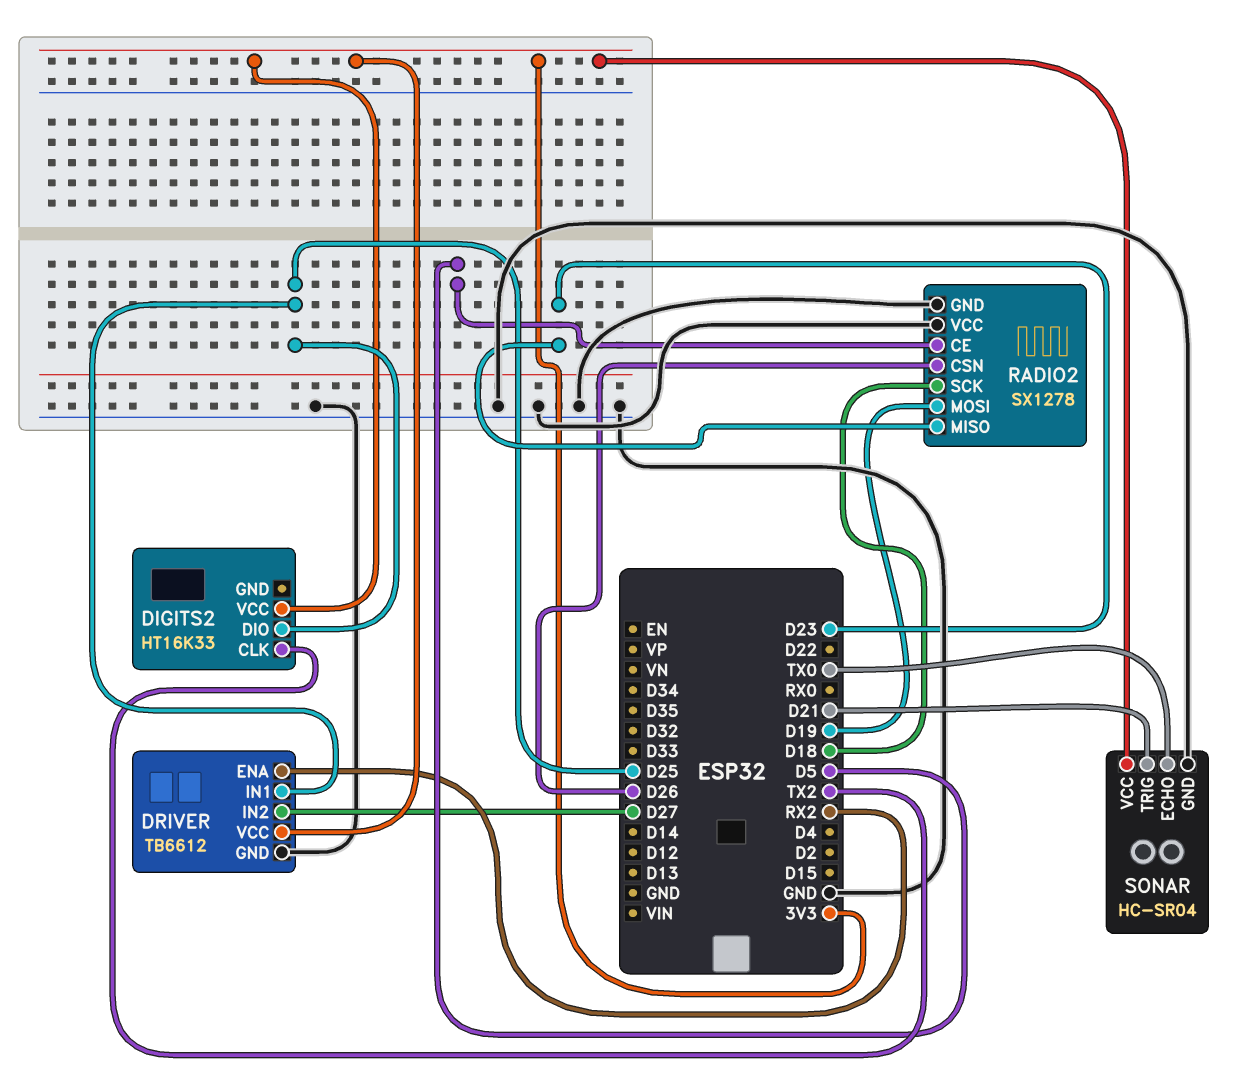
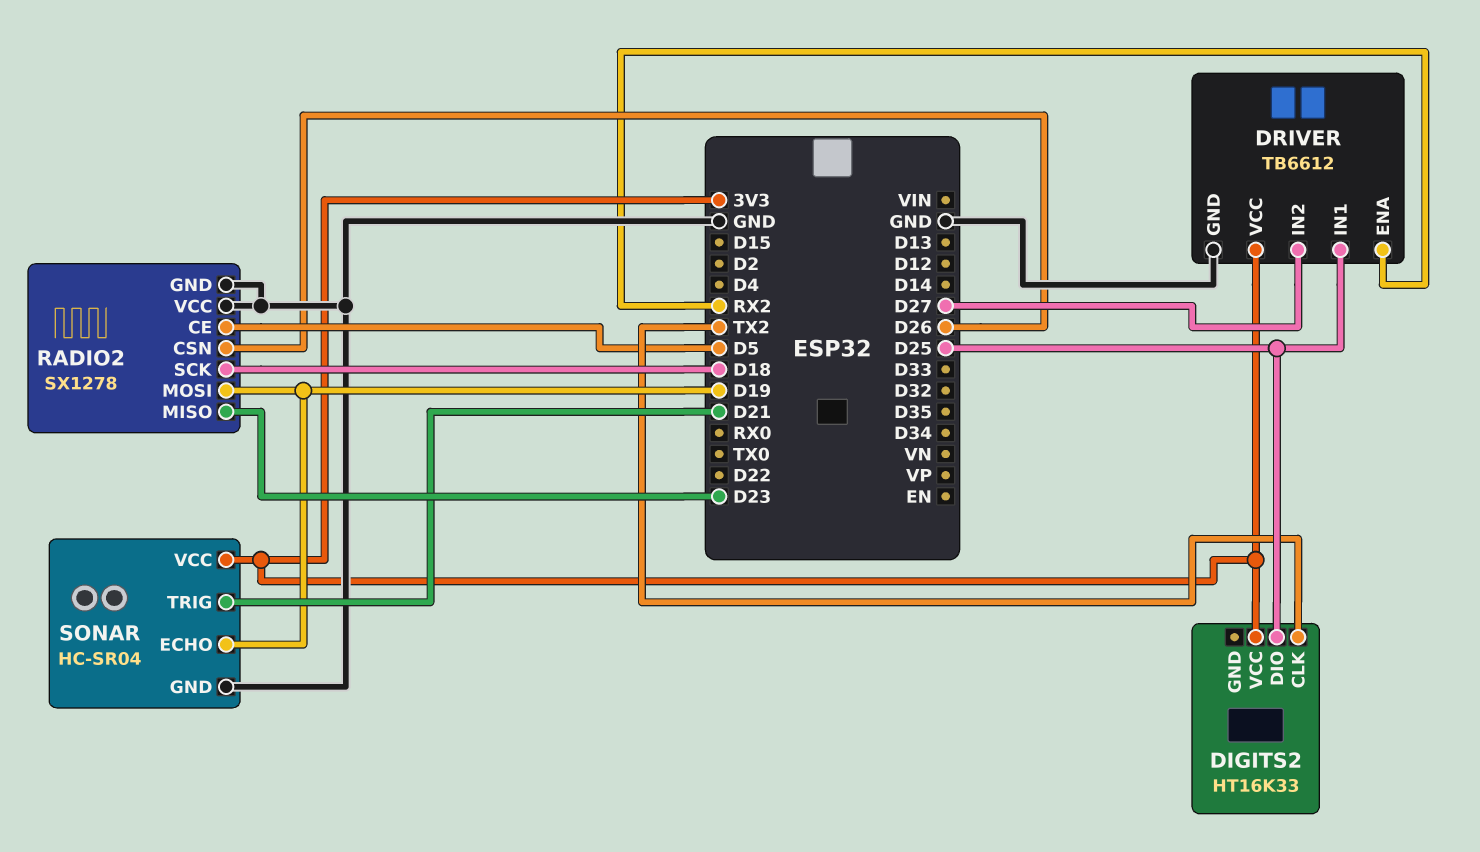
SONAR pin ECHO: TX0 -> D19

